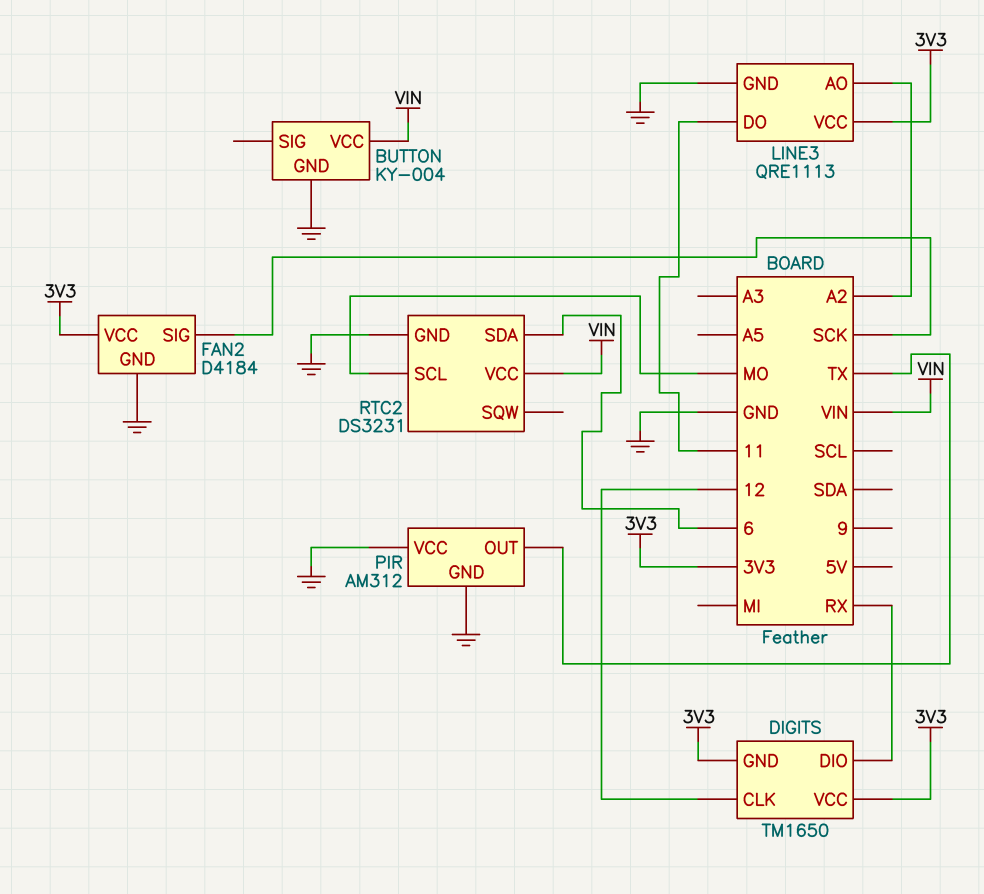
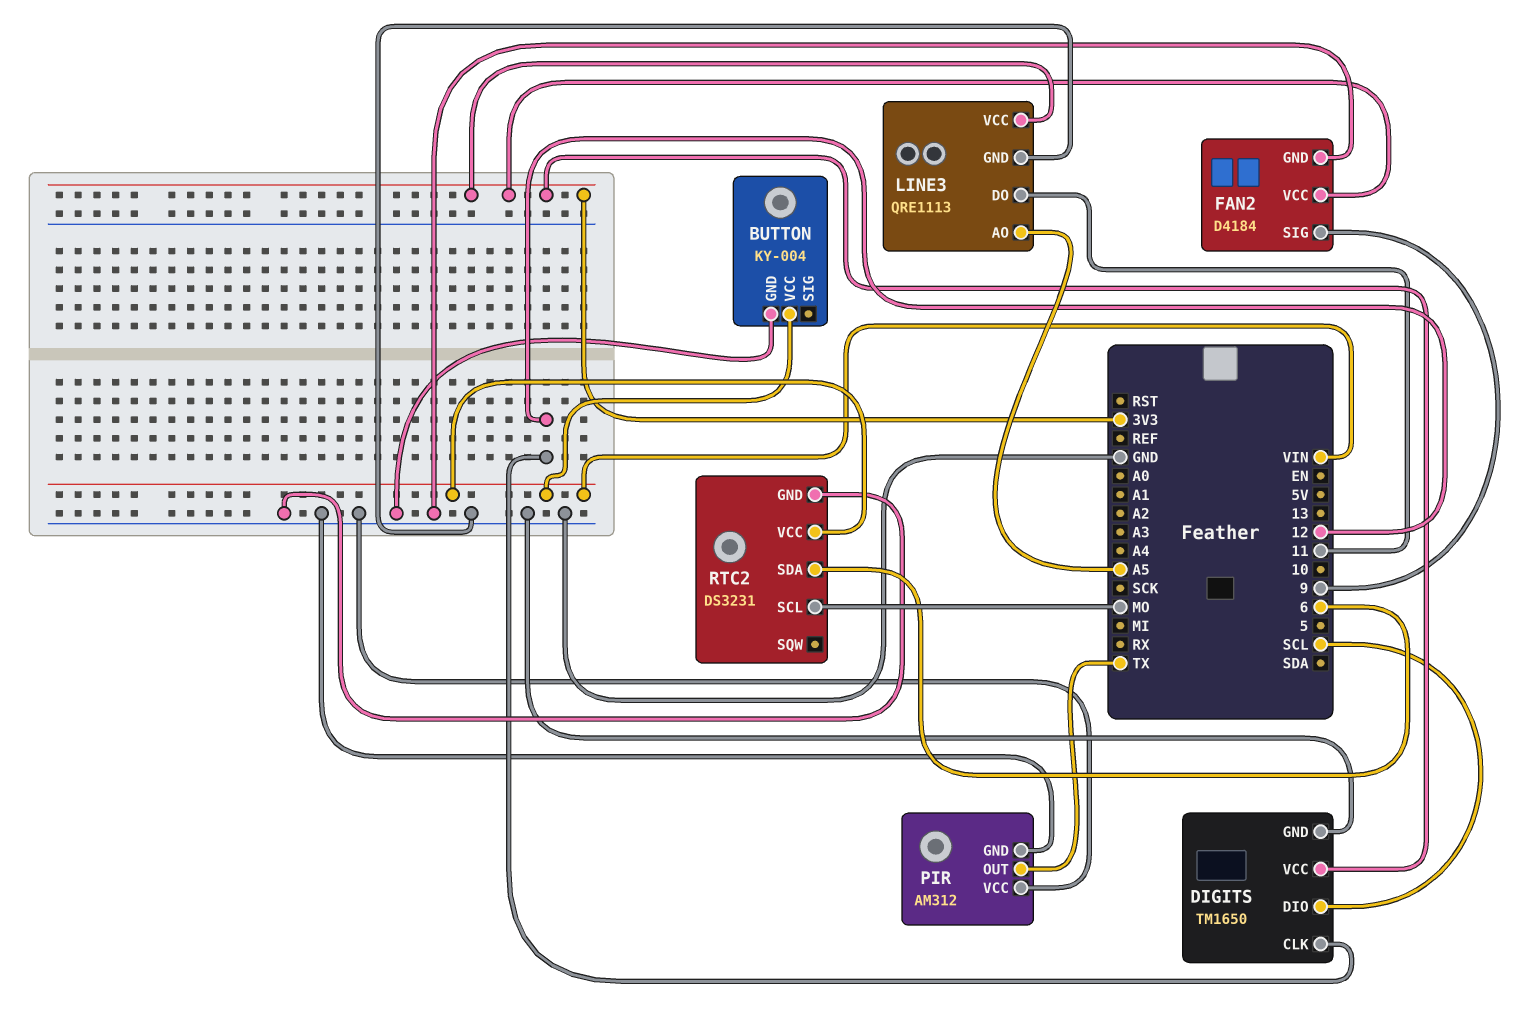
DIGITS pin DIO: RX -> SCL
DIGITS pin GND: 3V3 -> GND
FAN2 pin SIG: SCK -> 9
LINE3 pin AO: A2 -> A5

